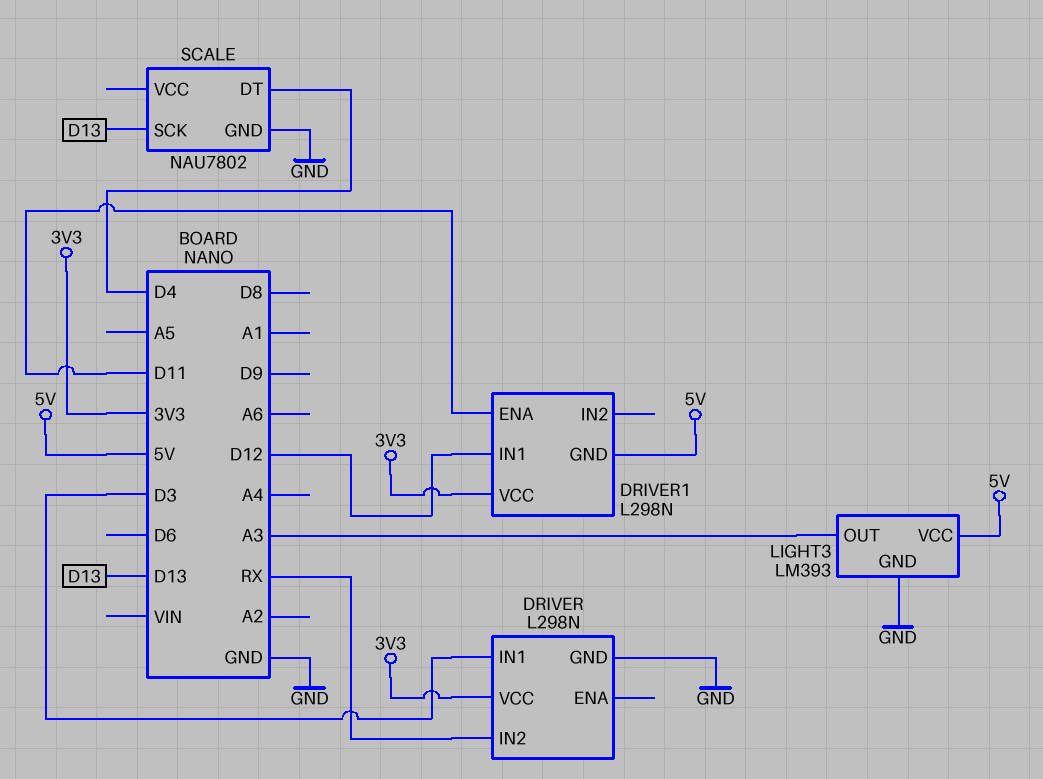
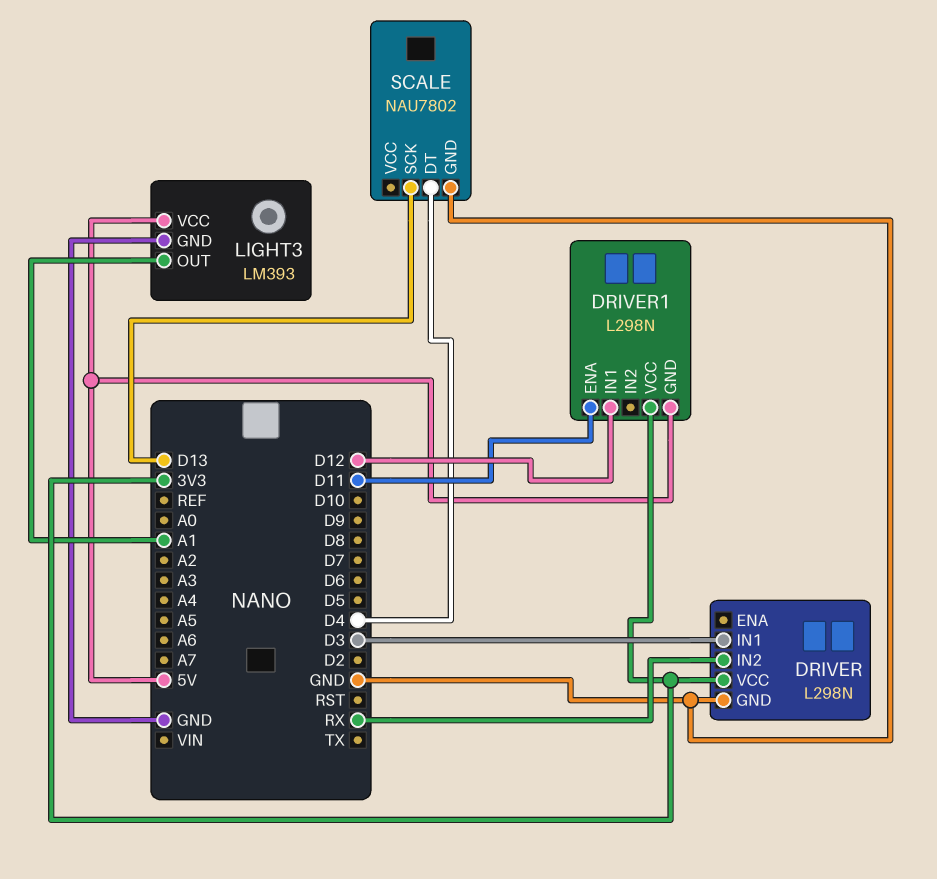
LIGHT3 pin OUT: A3 -> A1

